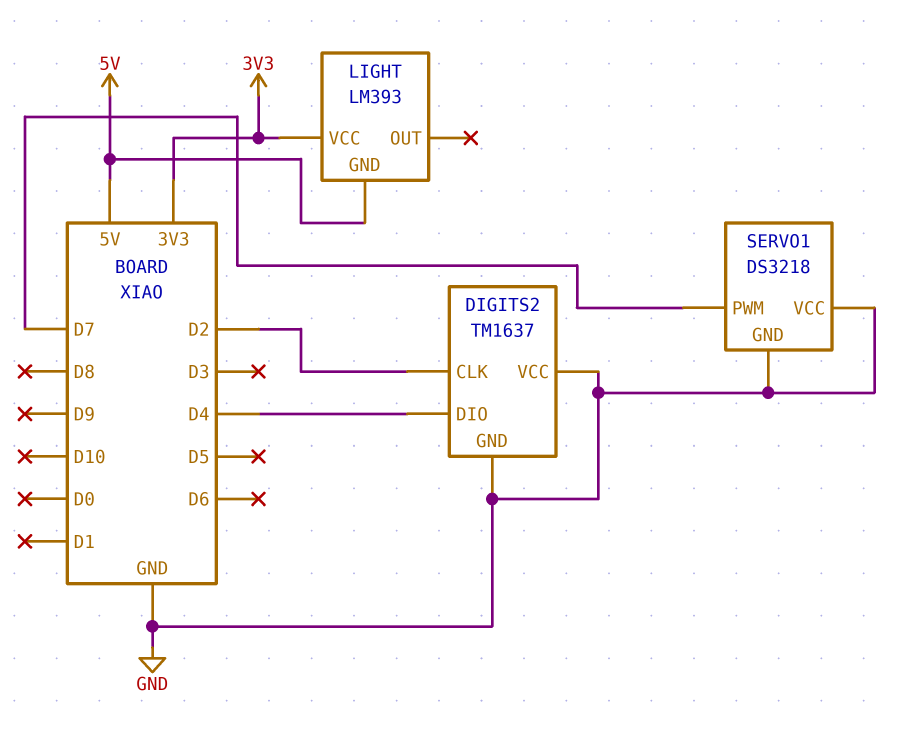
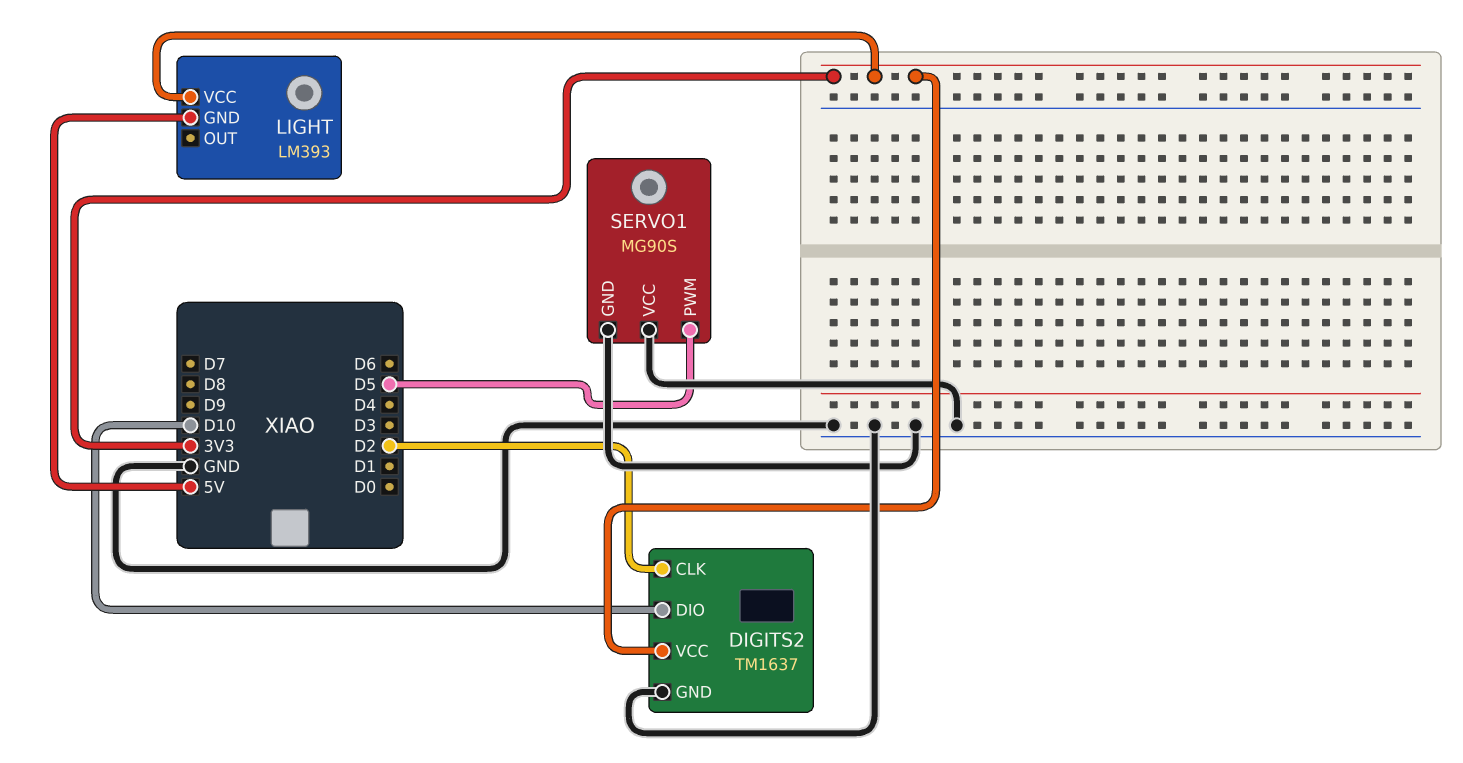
DIGITS2 pin DIO: D4 -> D10
DIGITS2 pin VCC: GND -> 3V3
SERVO1: DS3218 -> MG90S
SERVO1 pin PWM: D7 -> D5

